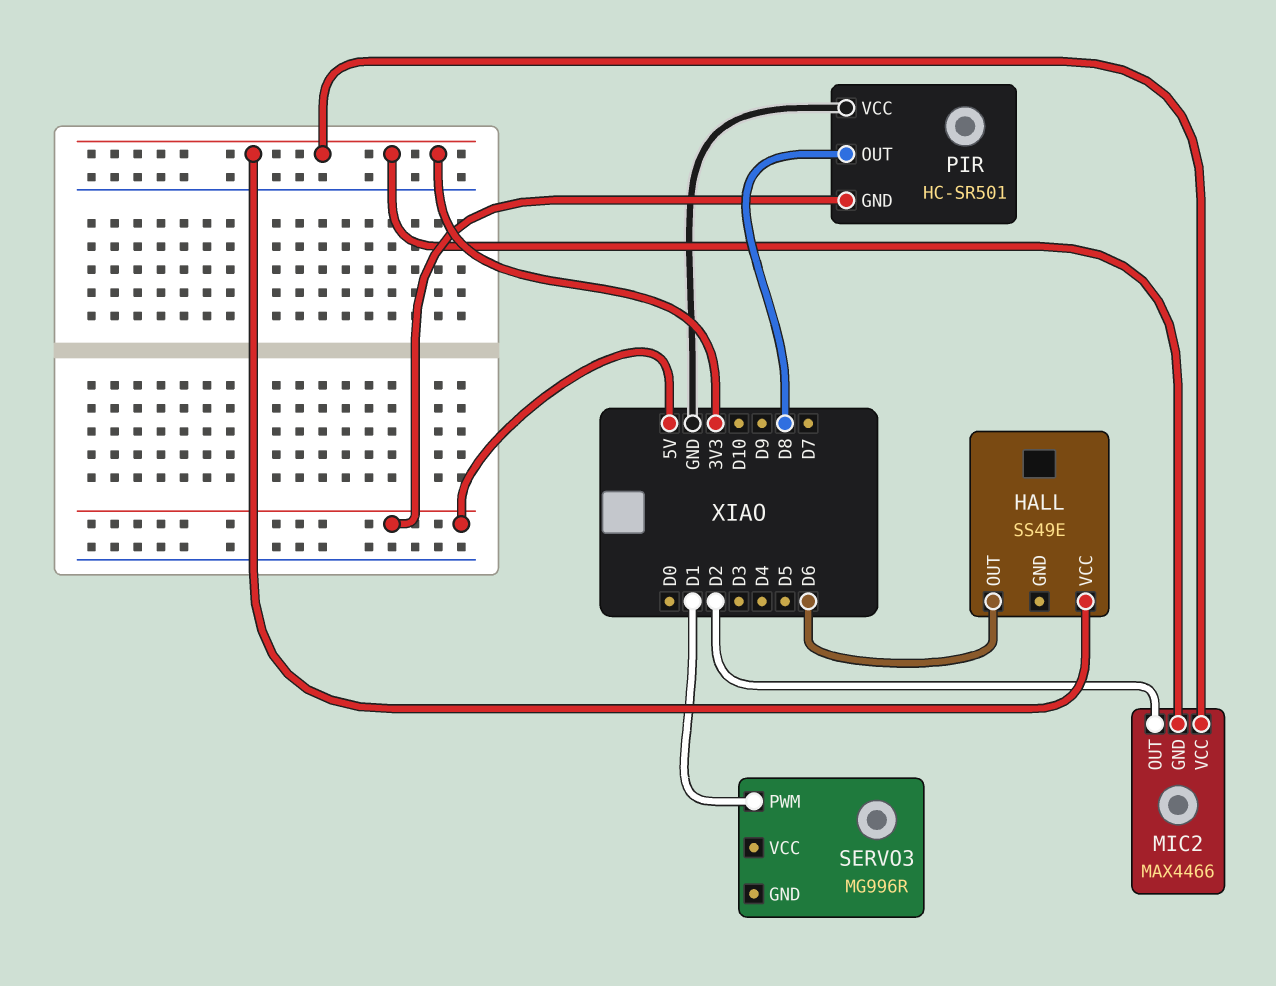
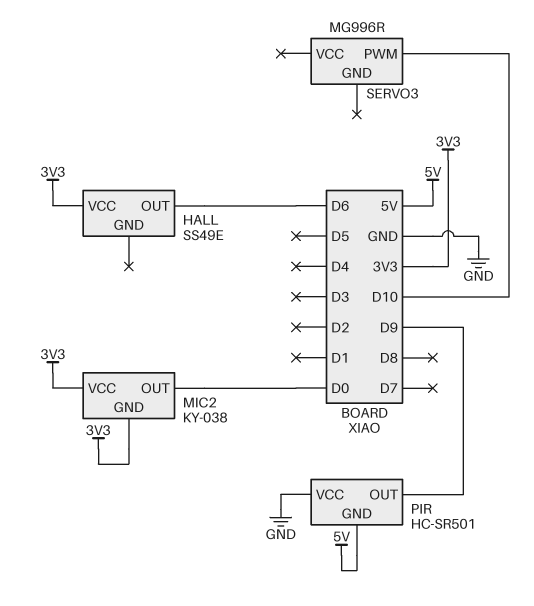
MIC2: MAX4466 -> KY-038
MIC2 pin OUT: D2 -> D0
PIR pin OUT: D8 -> D9
SERVO3 pin PWM: D1 -> D10

